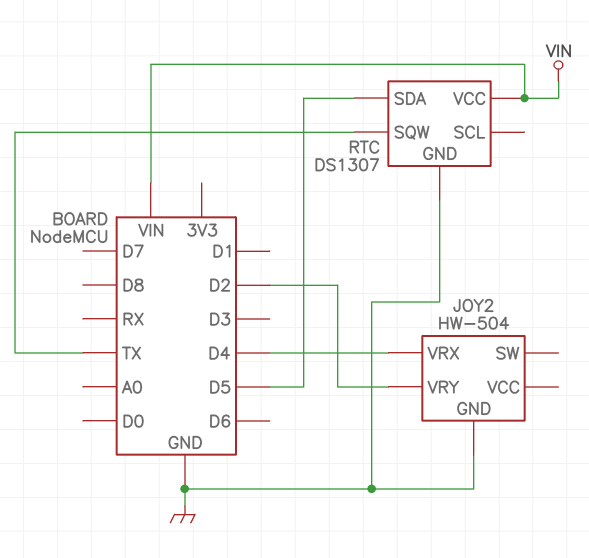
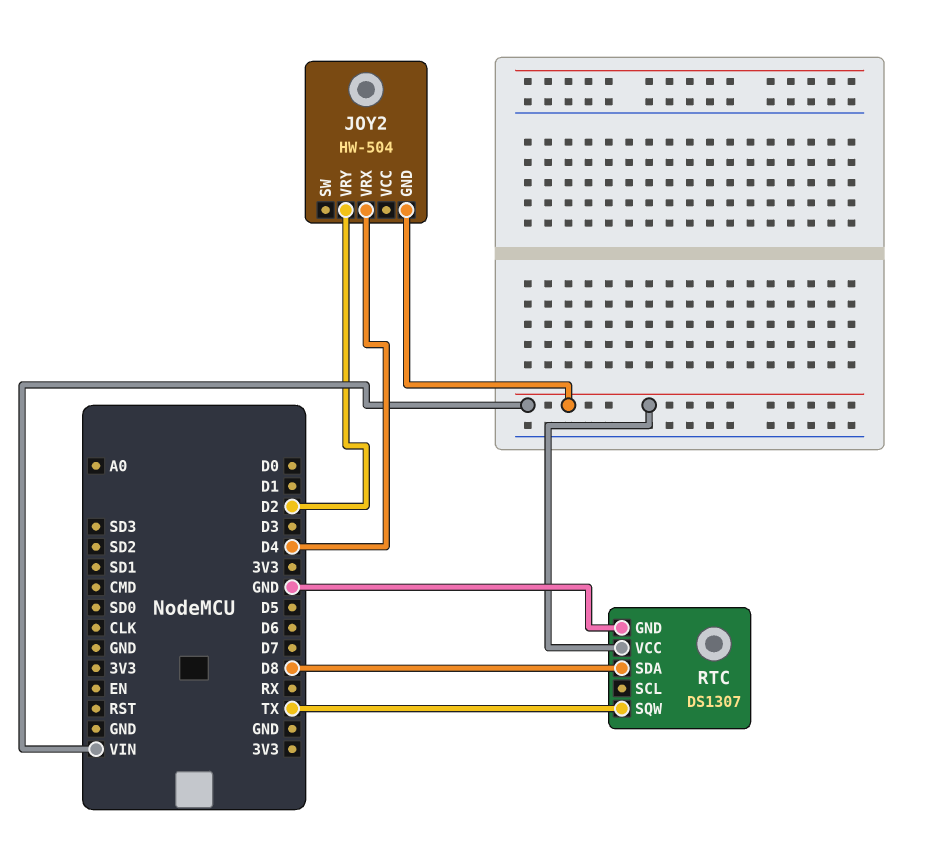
JOY2 pin GND: GND -> VIN
RTC pin SDA: D5 -> D8

